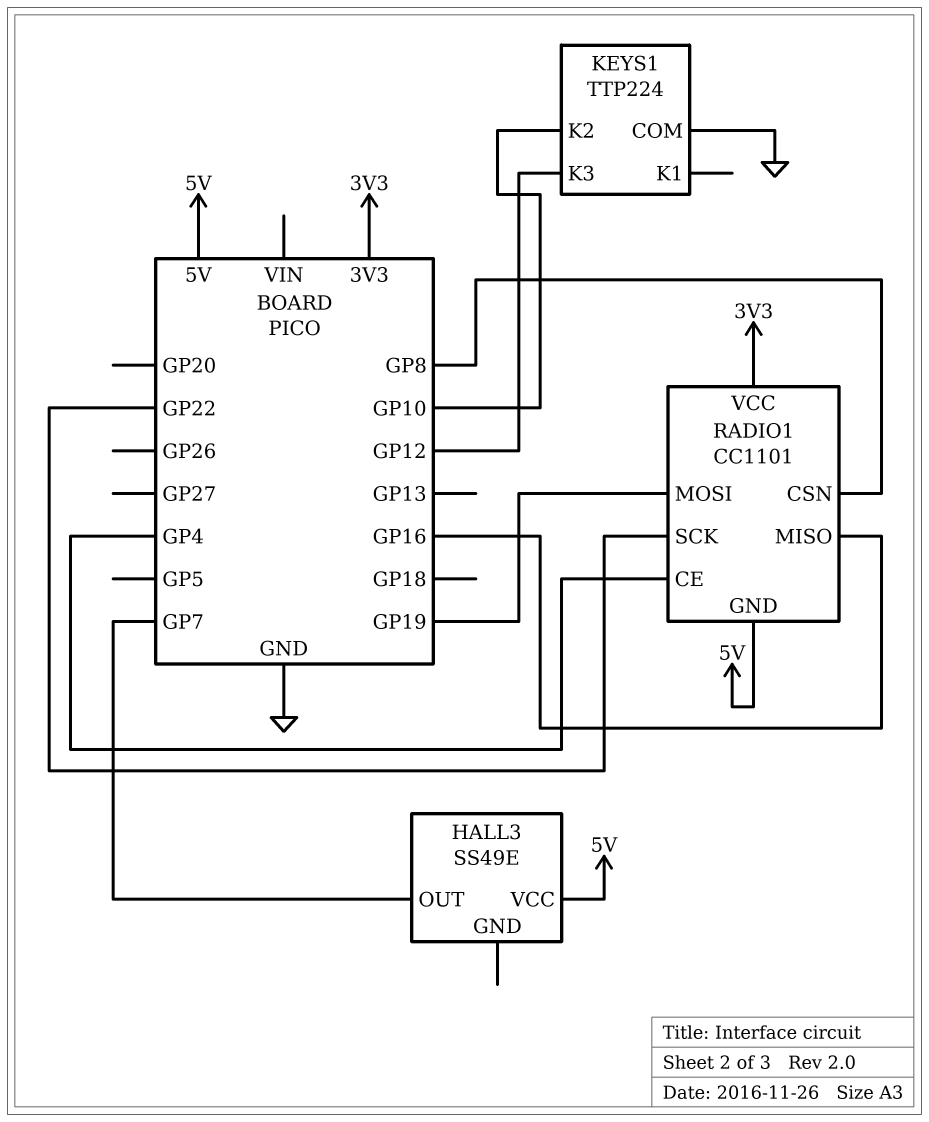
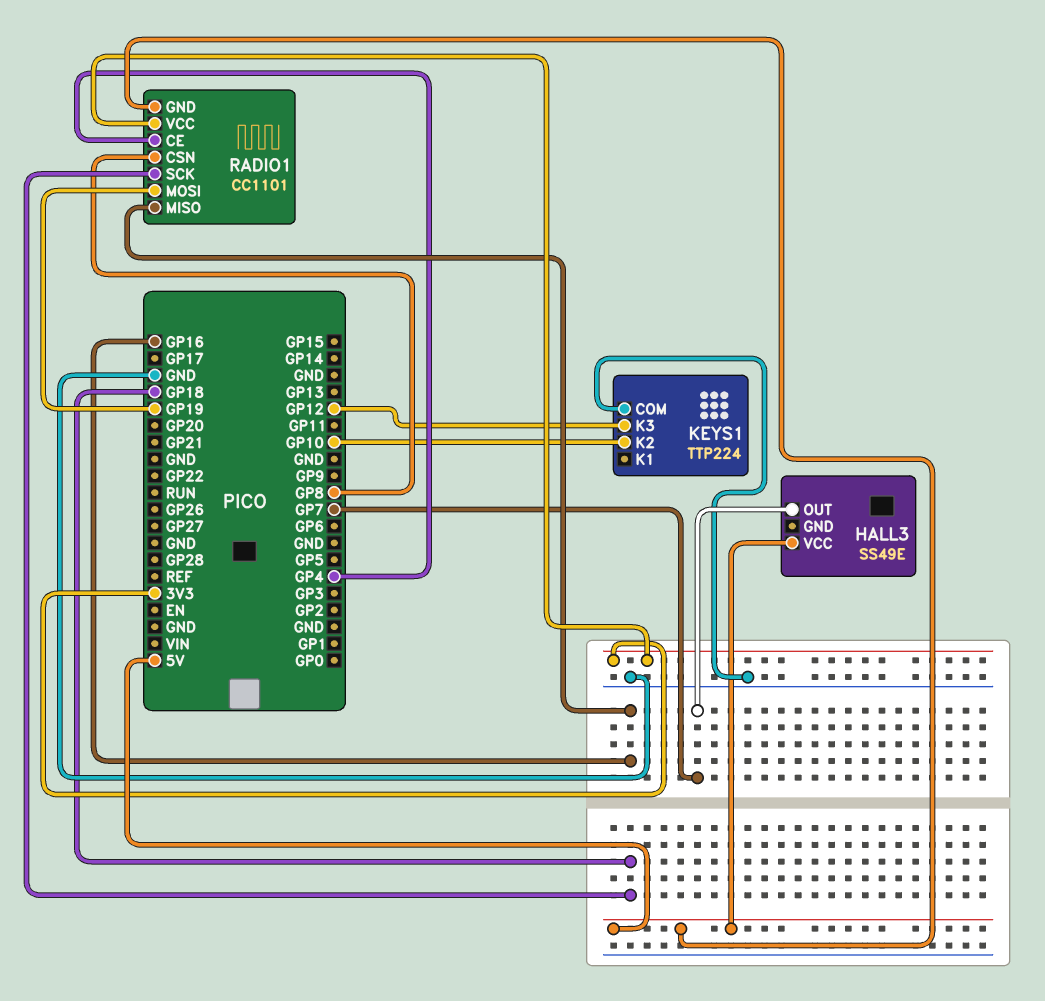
RADIO1 pin SCK: GP22 -> GP18

